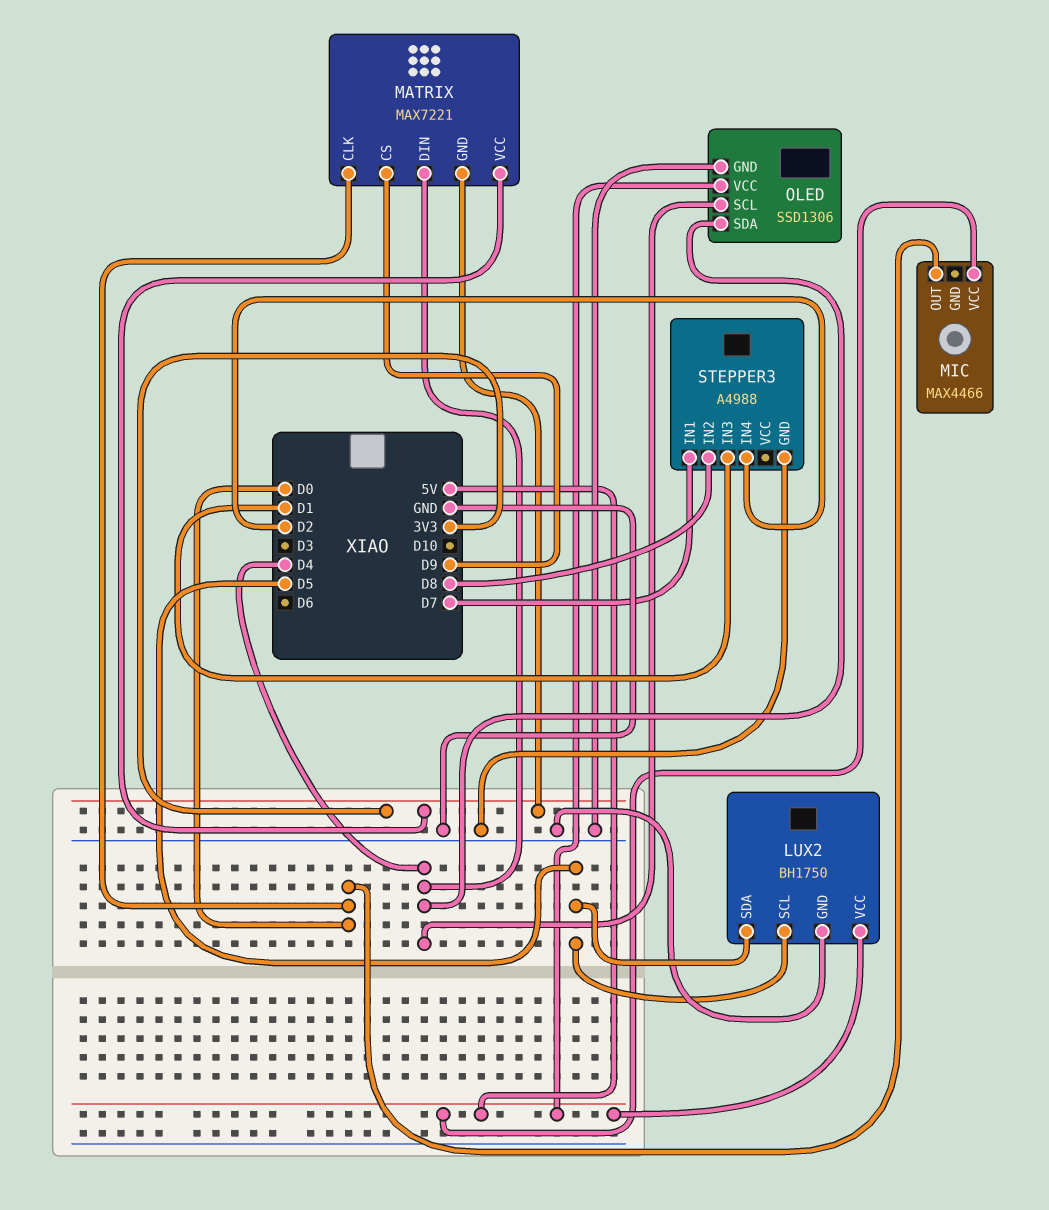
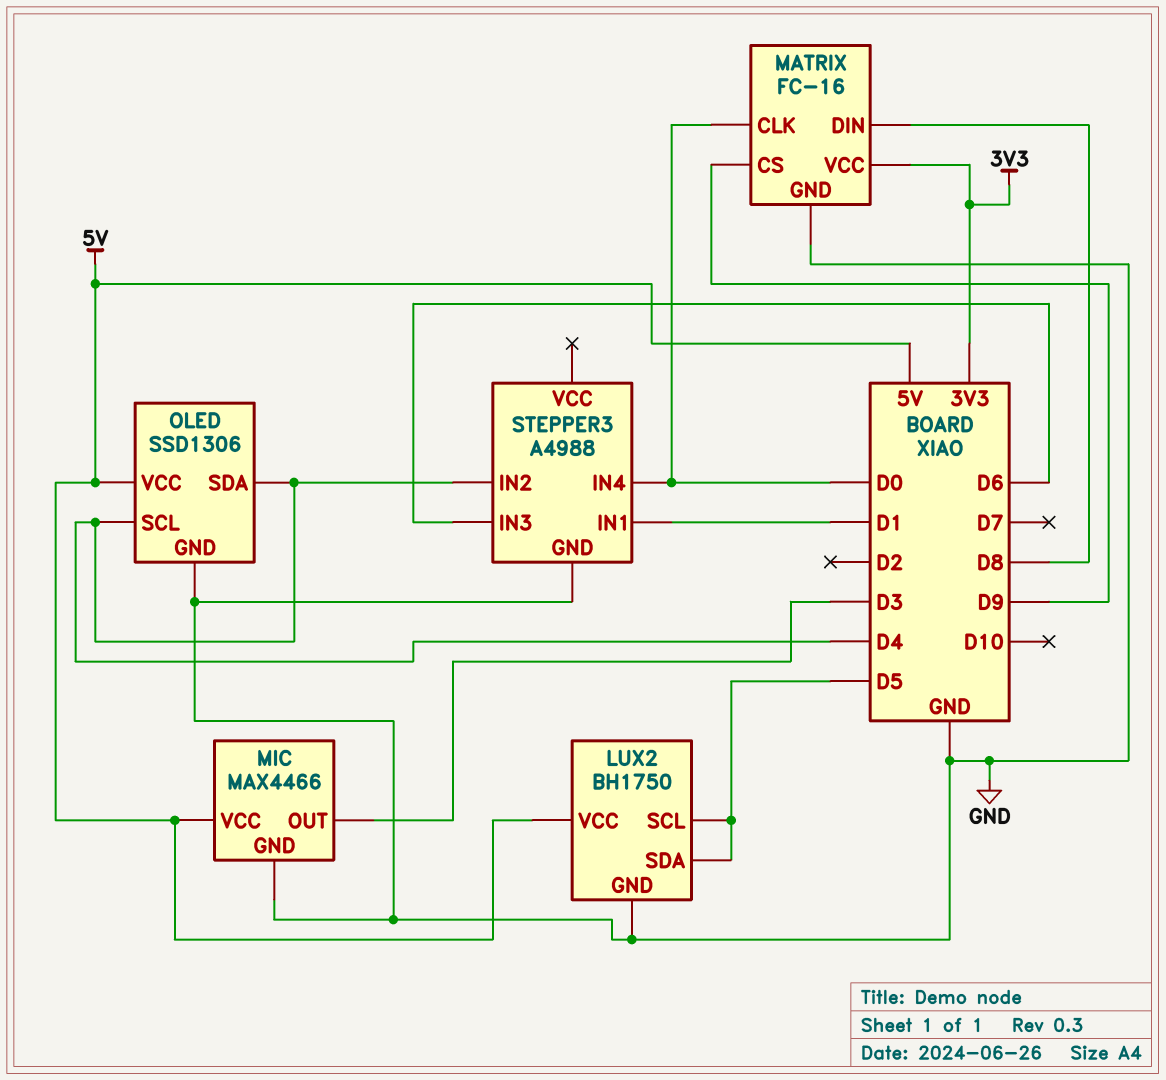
MATRIX: MAX7221 -> FC-16
MATRIX pin DIN: D4 -> D8
MATRIX pin GND: 3V3 -> GND
MIC pin GND: none -> GND
MIC pin OUT: D0 -> D3
STEPPER3 pin IN1: D7 -> D1
STEPPER3 pin IN2: D8 -> D4
STEPPER3 pin IN3: D1 -> D6
STEPPER3 pin IN4: D2 -> D0

